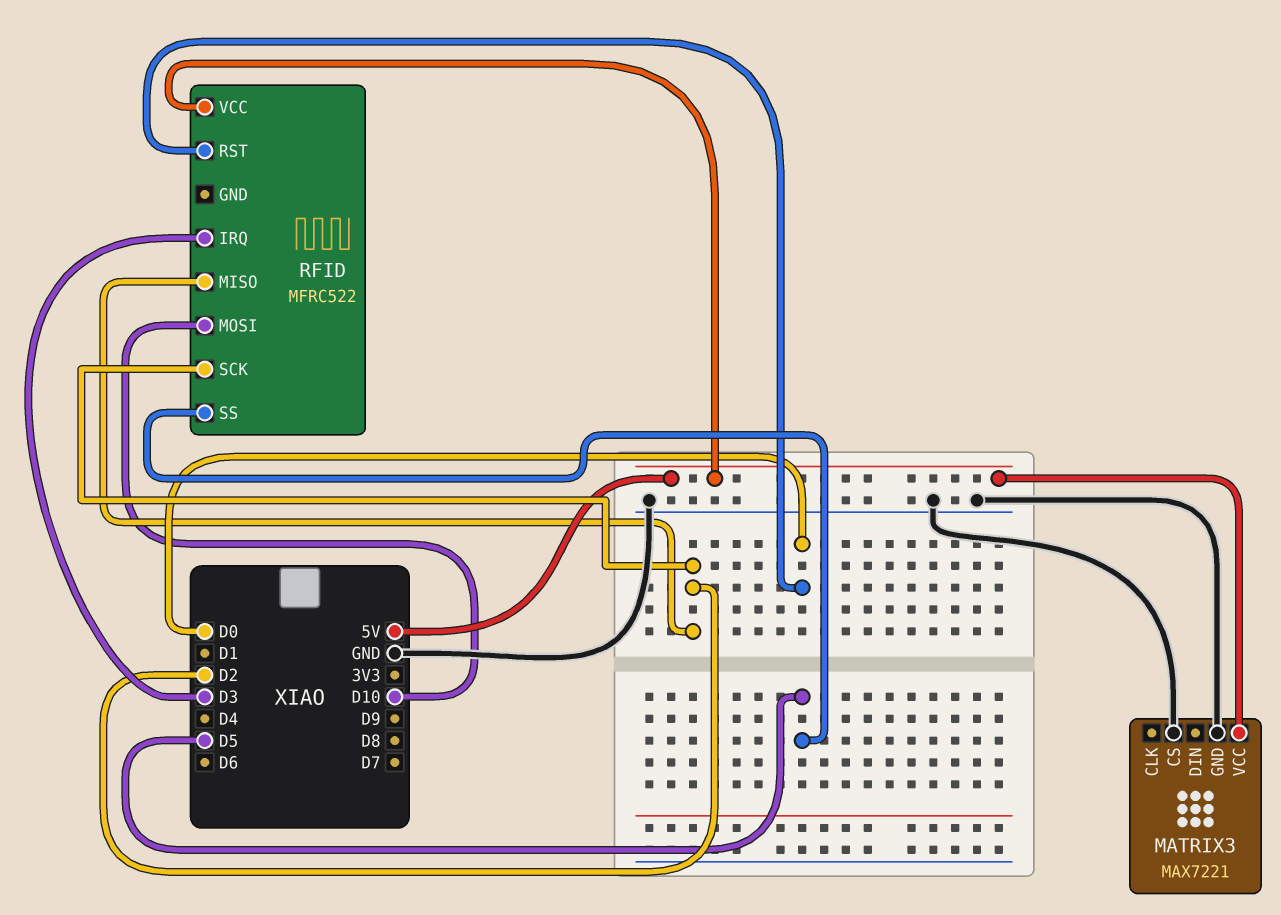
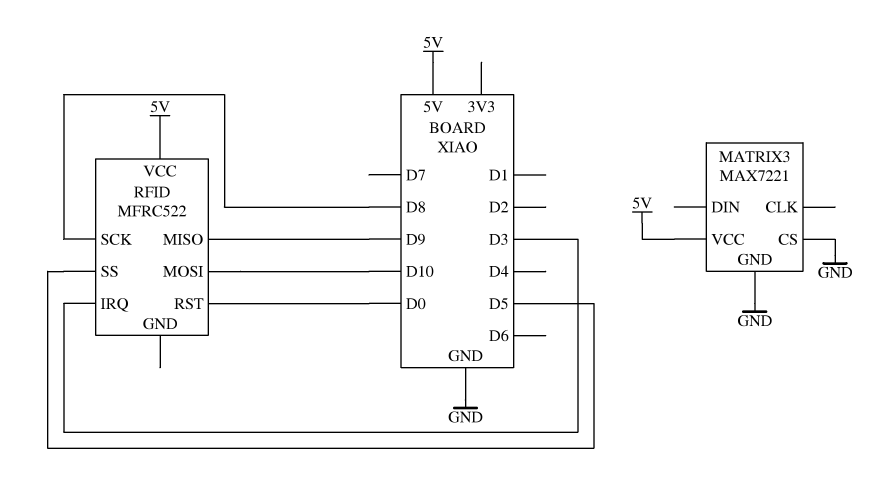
RFID pin MISO: D2 -> D9
RFID pin SCK: D2 -> D8

